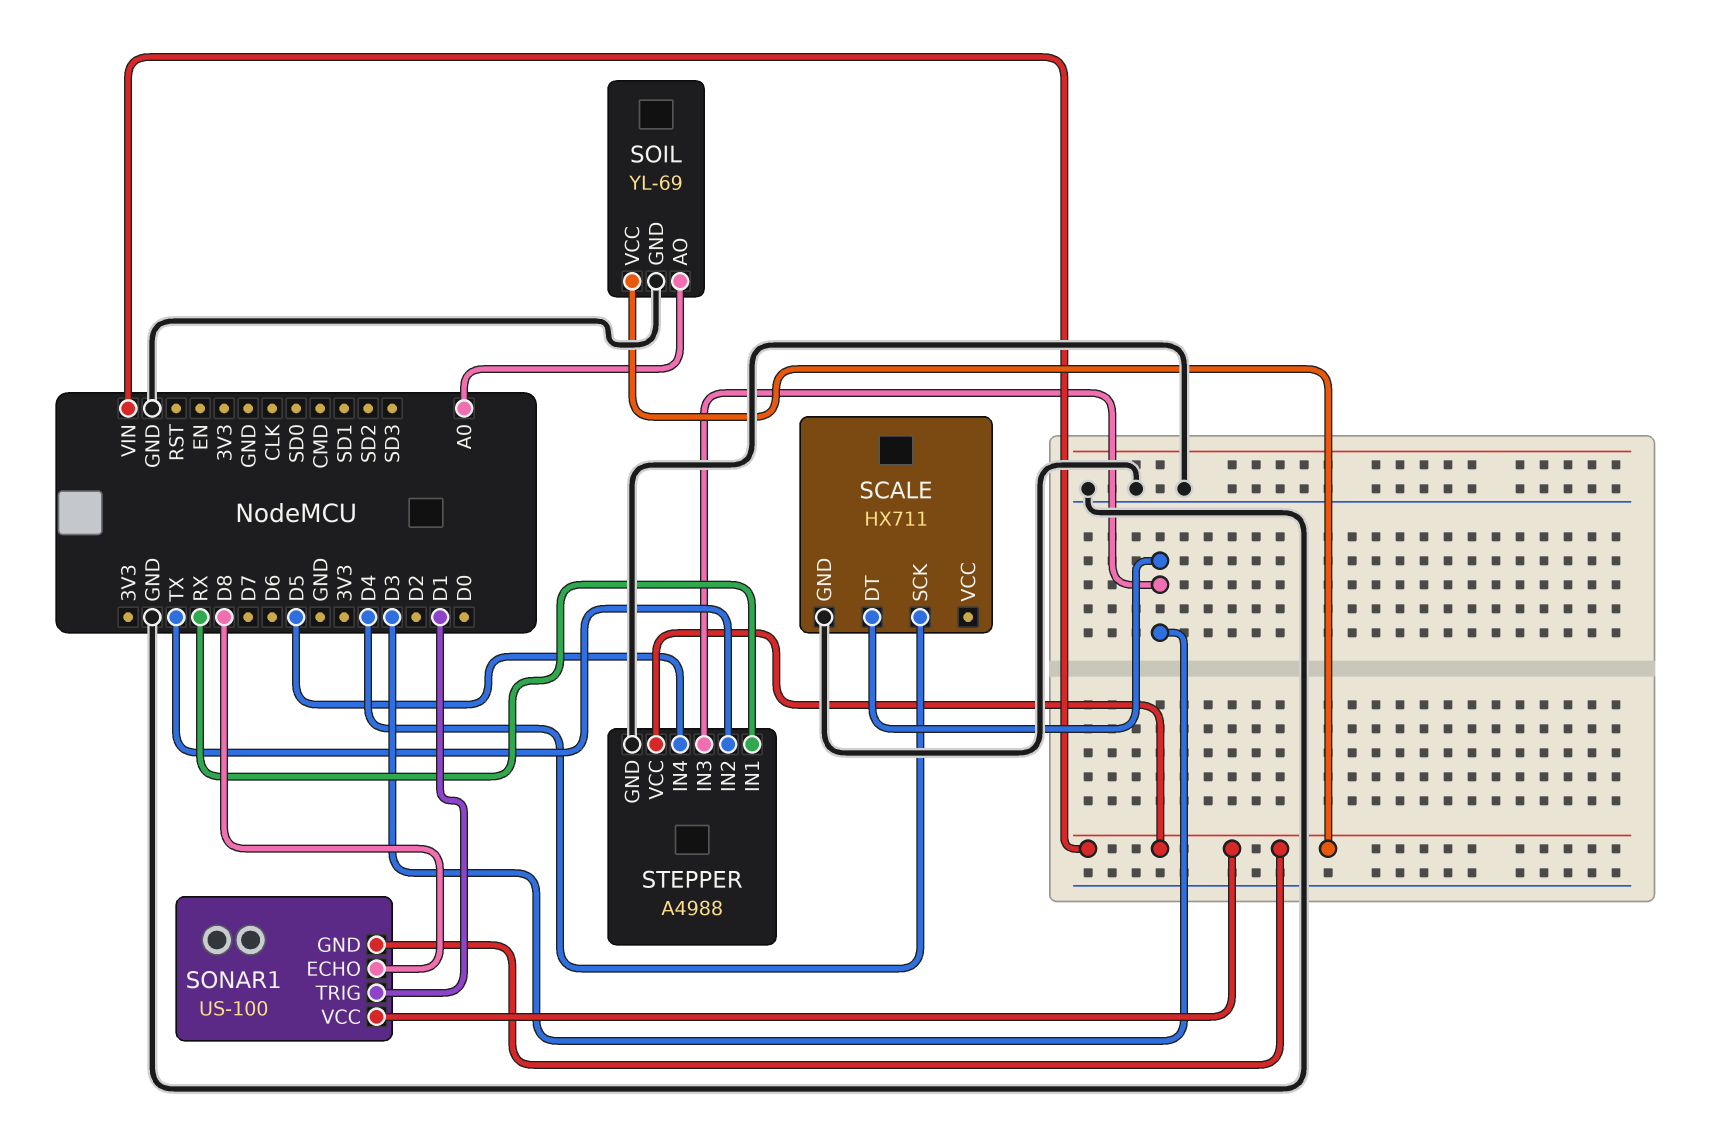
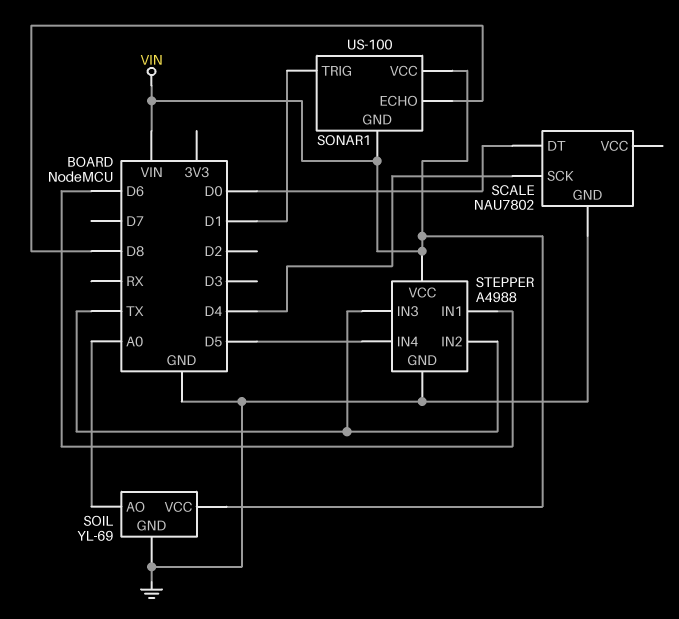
SCALE: HX711 -> NAU7802
SCALE pin DT: D3 -> D0
STEPPER pin IN1: RX -> D6
STEPPER pin IN3: D3 -> TX

